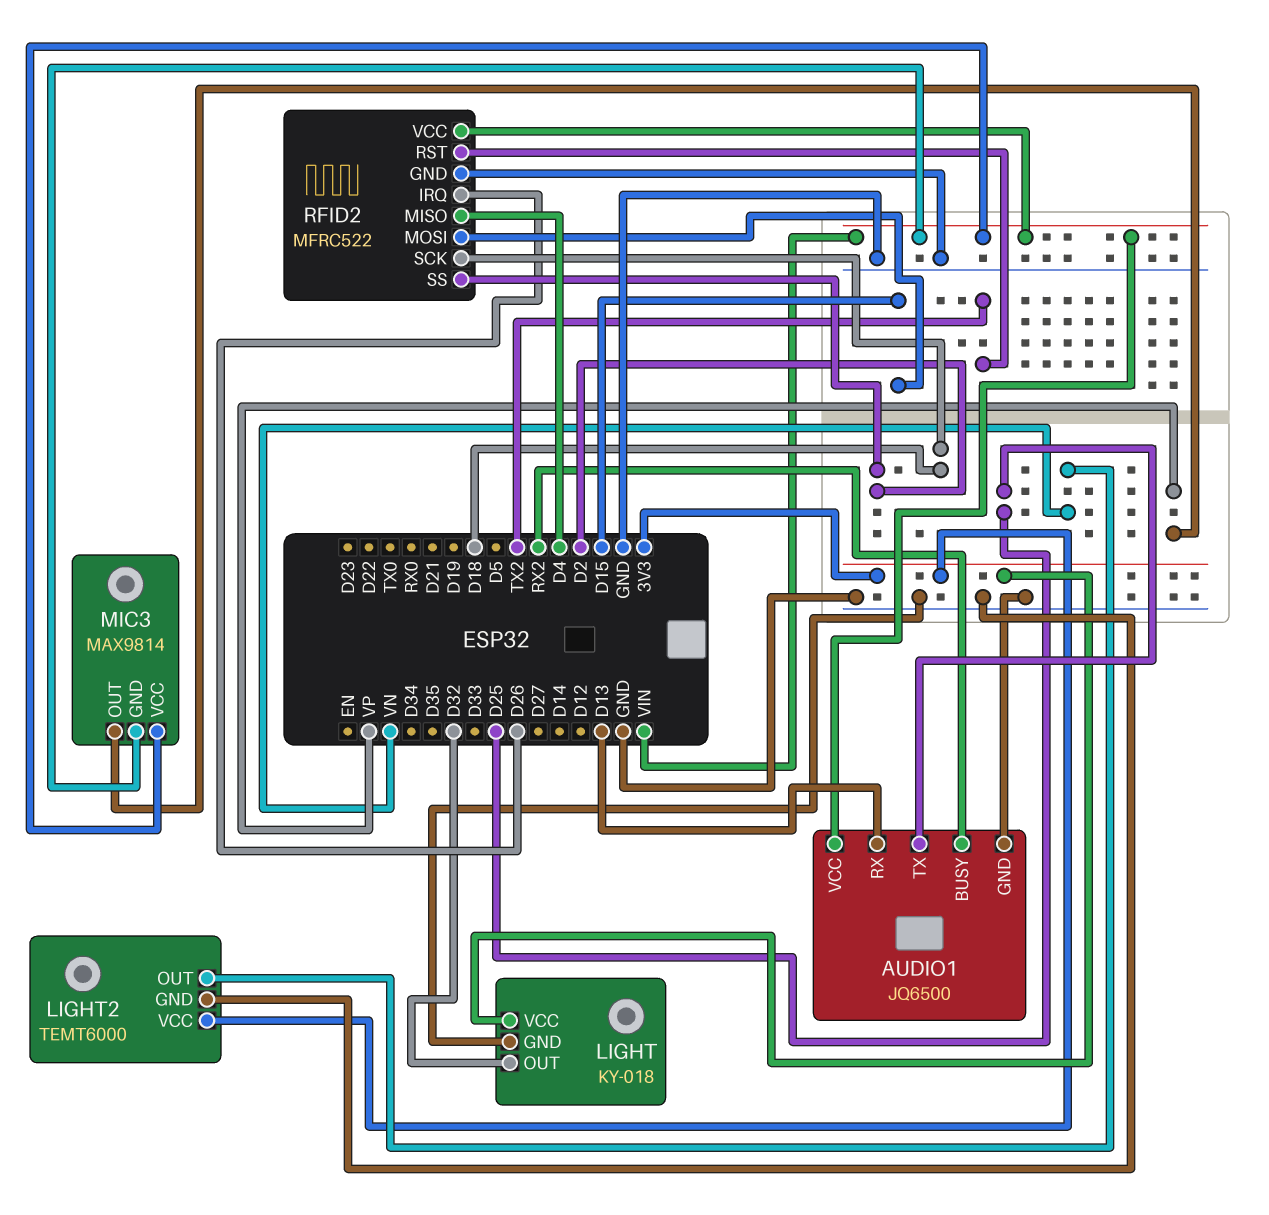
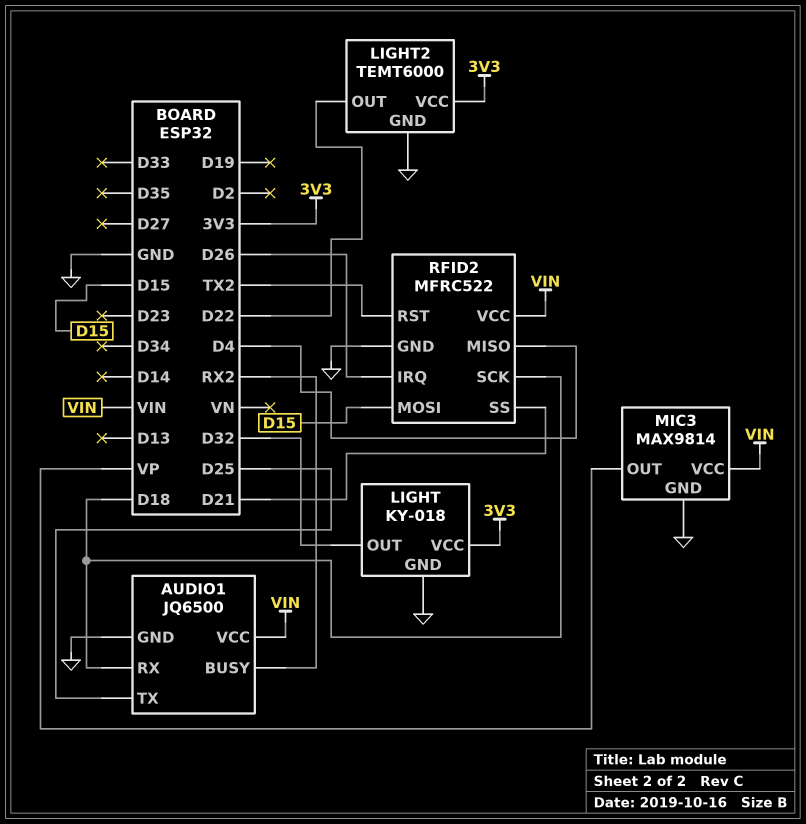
AUDIO1 pin RX: D13 -> D18
LIGHT2 pin OUT: VN -> D22
MIC3 pin GND: VIN -> GND
RFID2 pin SS: D2 -> D21

